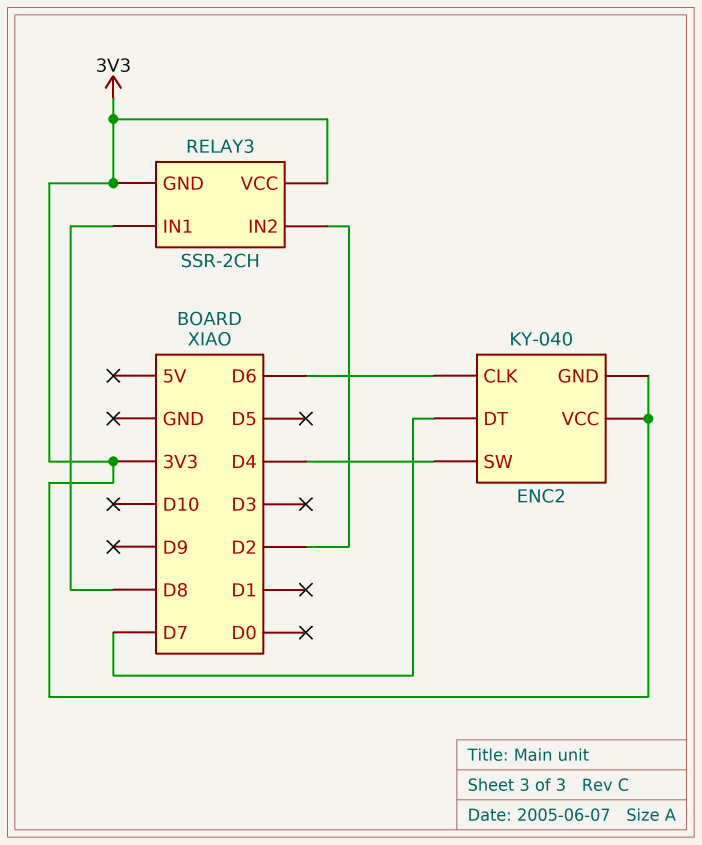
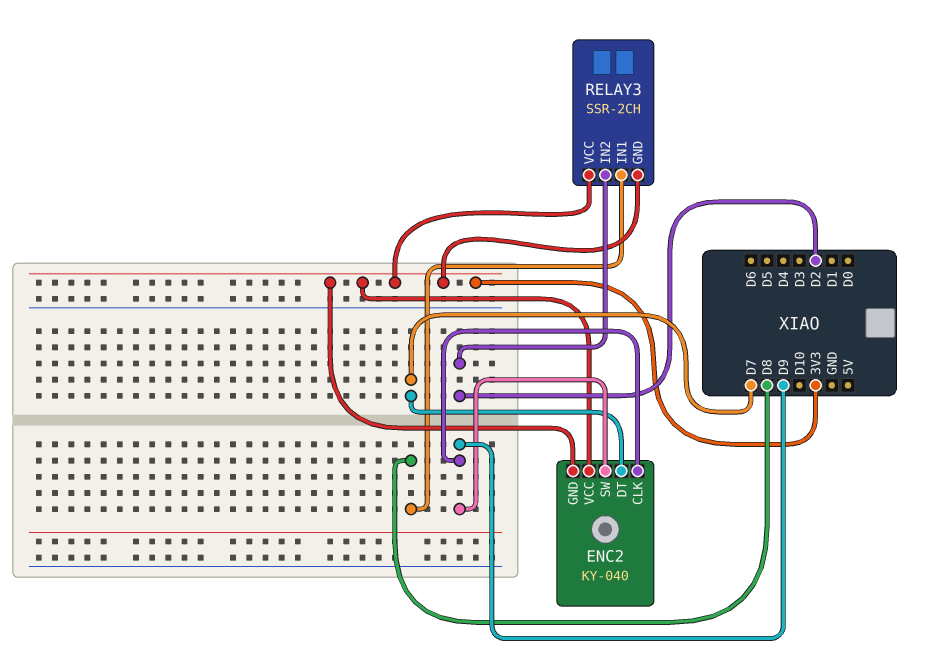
ENC2 pin CLK: D6 -> D9
ENC2 pin SW: D4 -> D9

